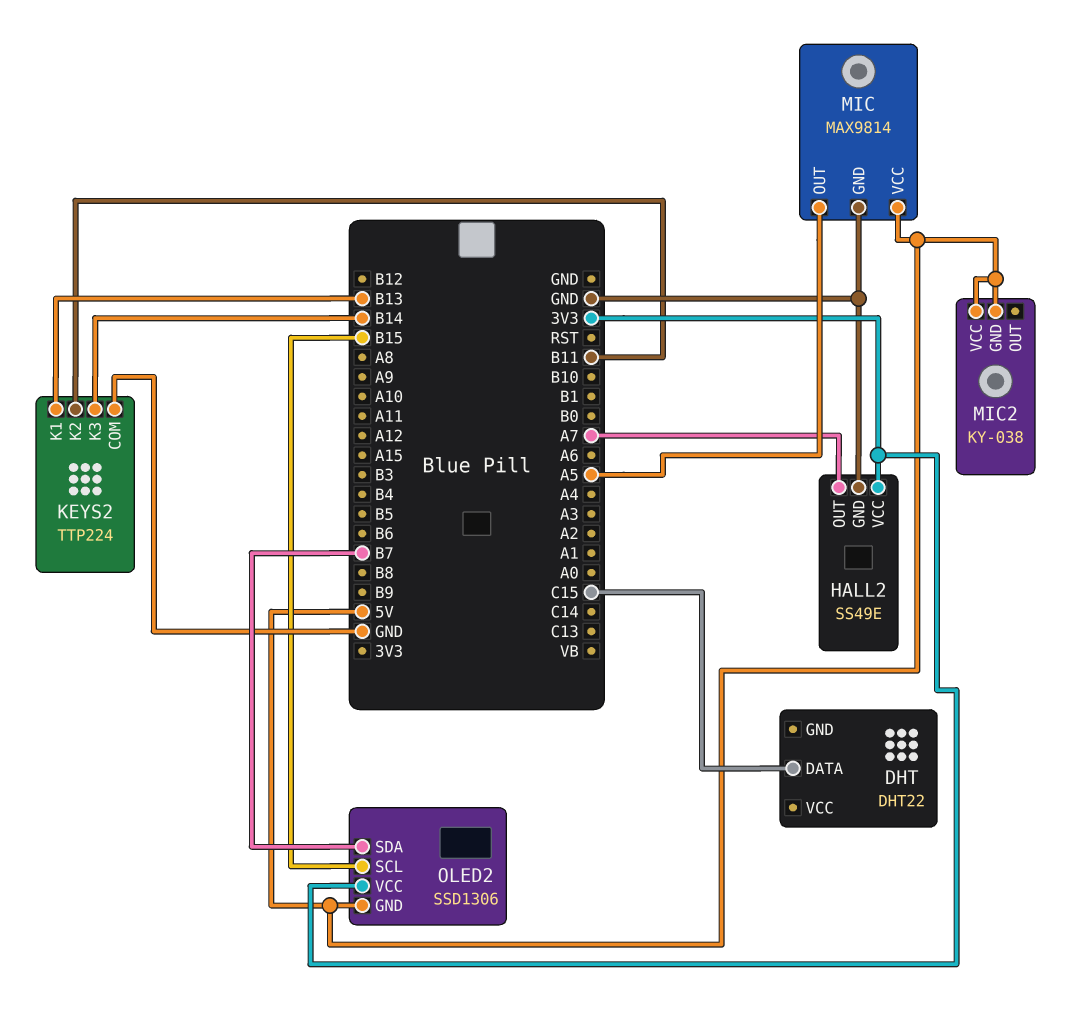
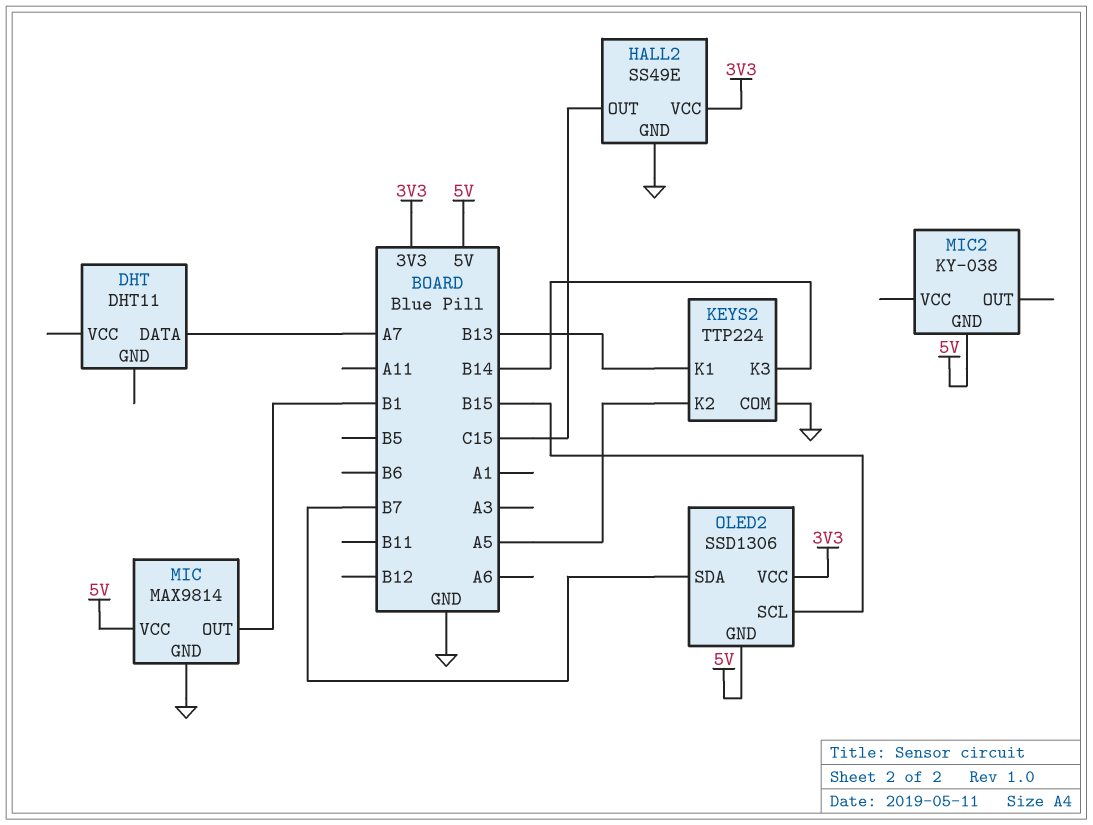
DHT: DHT22 -> DHT11
DHT pin DATA: C15 -> A7
HALL2 pin OUT: A7 -> C15
KEYS2 pin K2: B11 -> A5
MIC pin OUT: A5 -> B1
MIC2 pin VCC: 5V -> none

